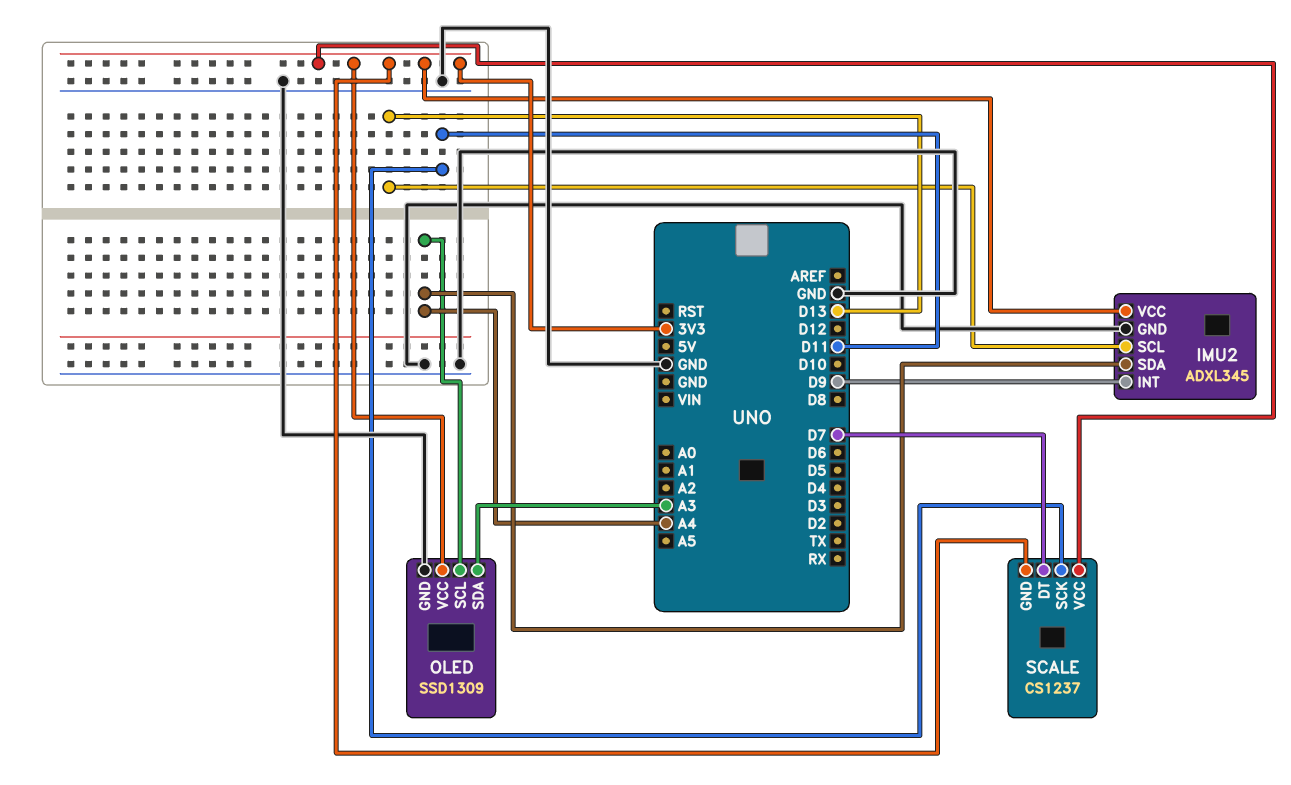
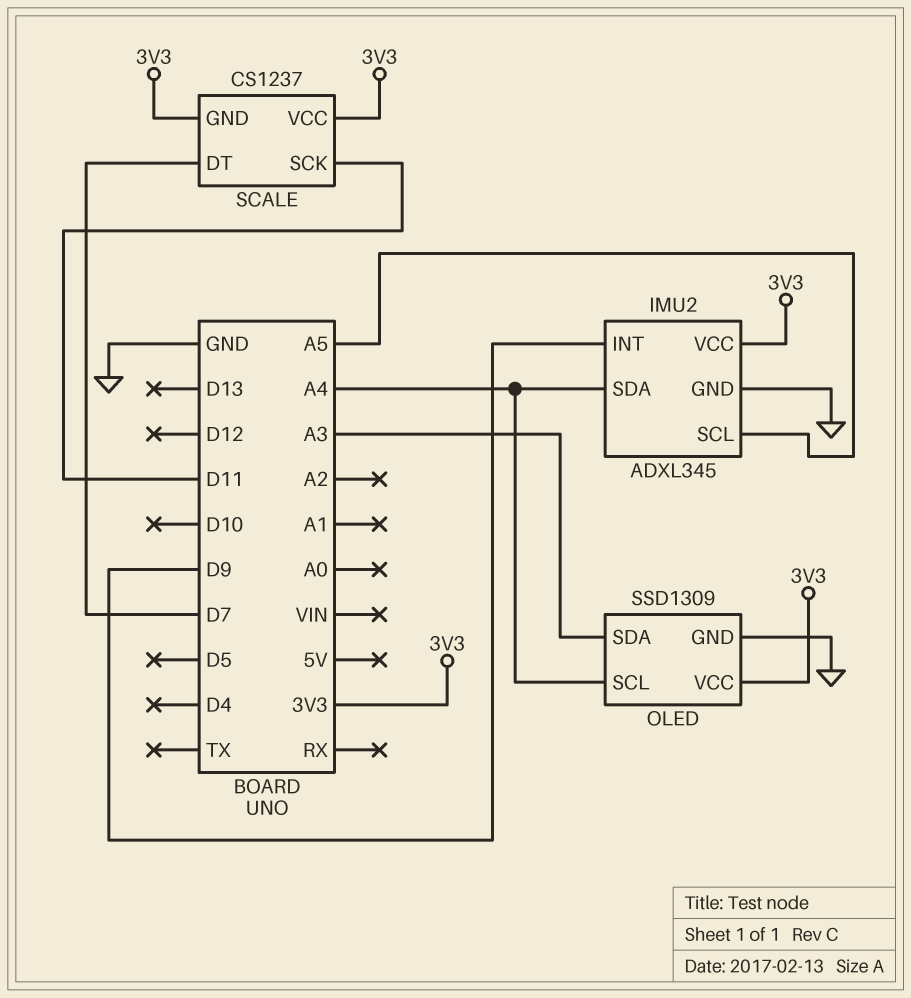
IMU2 pin SCL: D13 -> A5

